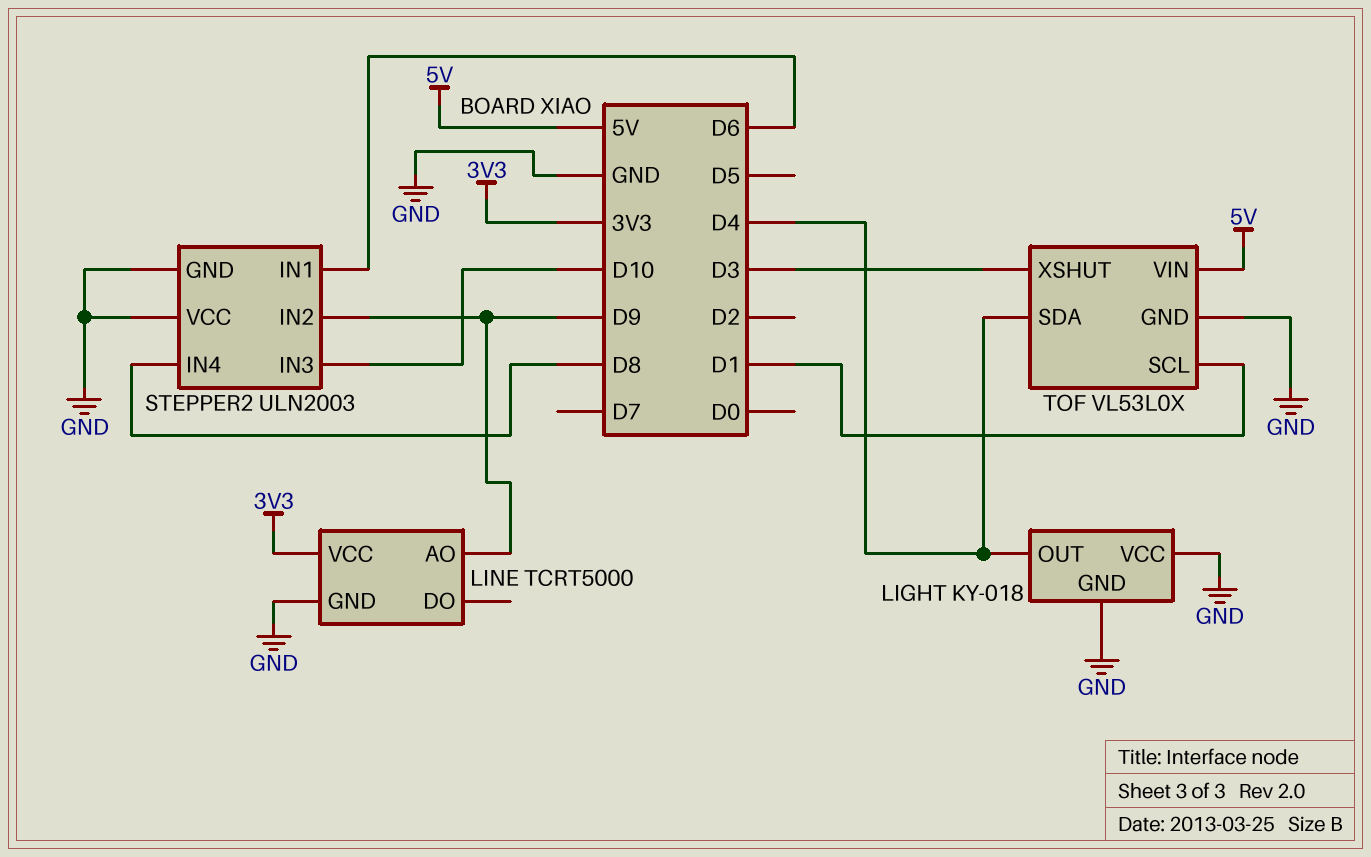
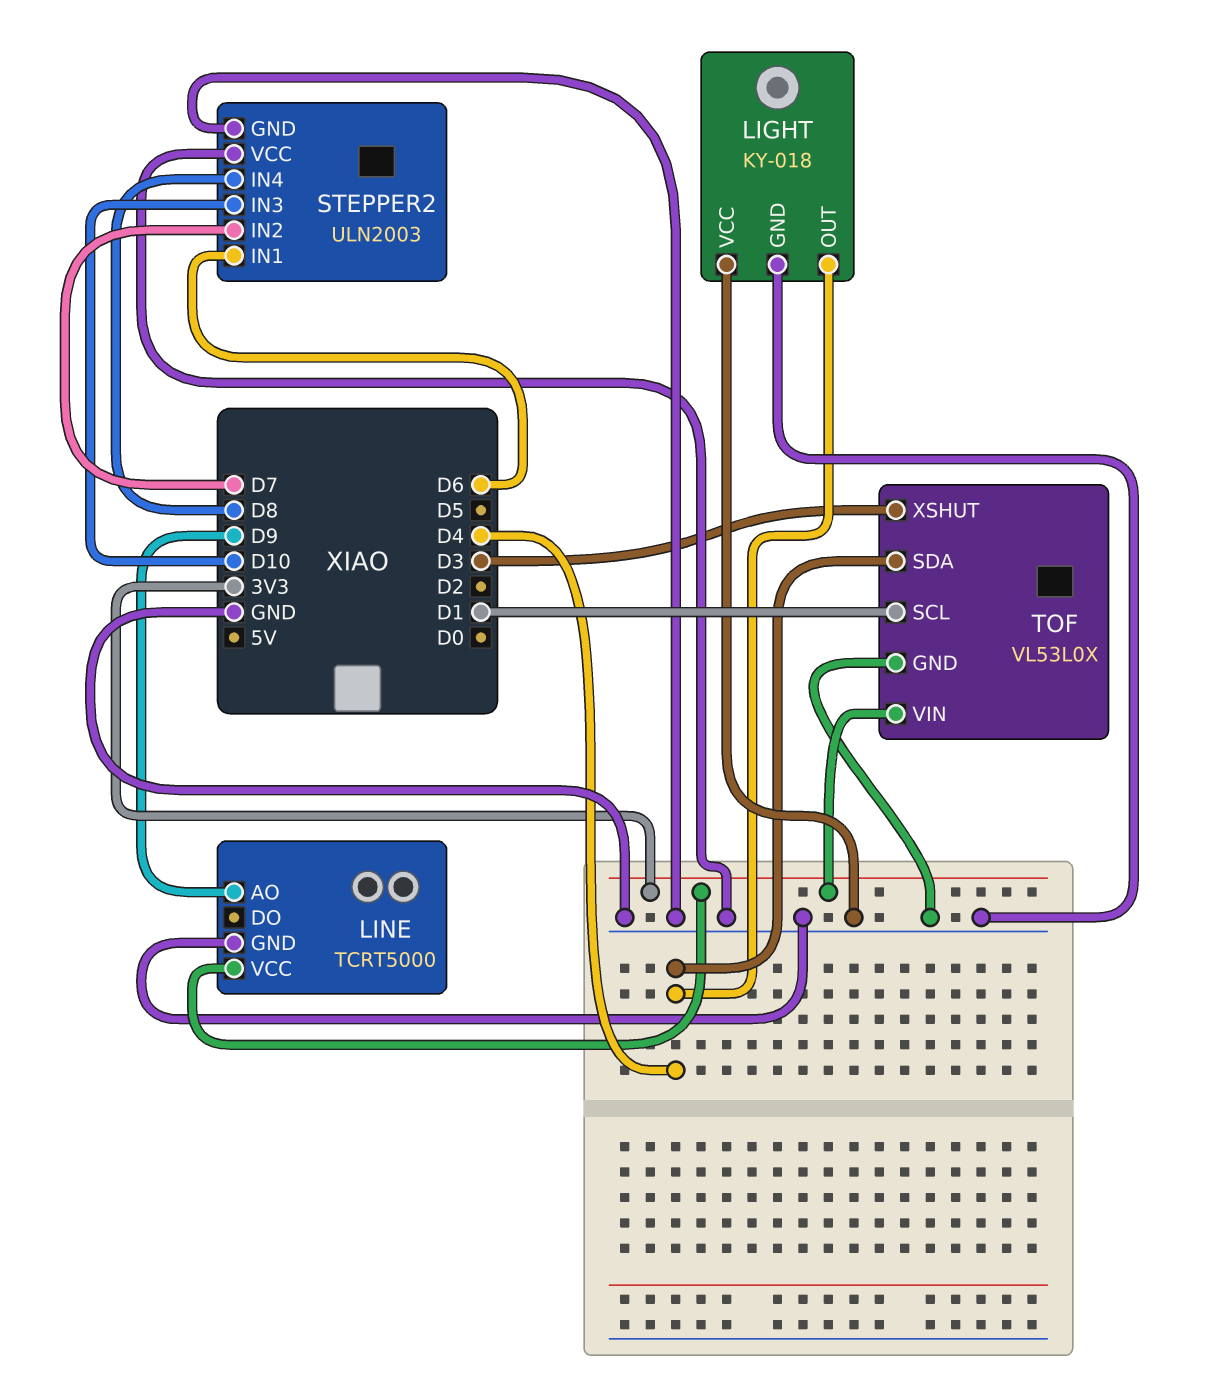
STEPPER2 pin IN2: D9 -> D7
TOF pin VIN: 5V -> 3V3

